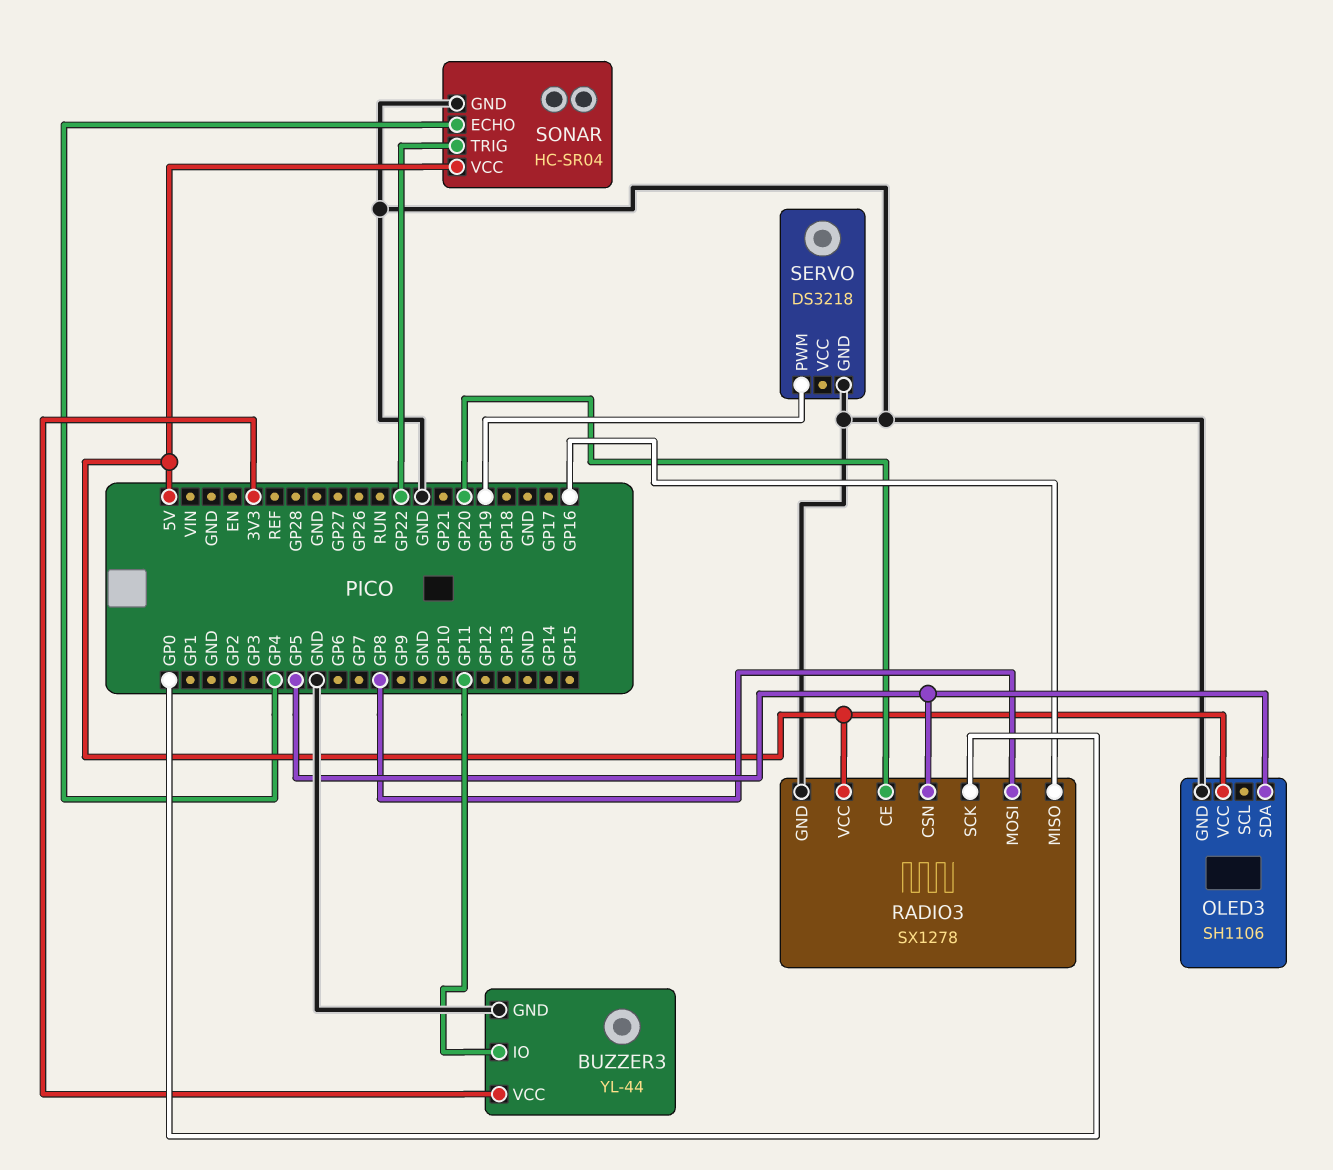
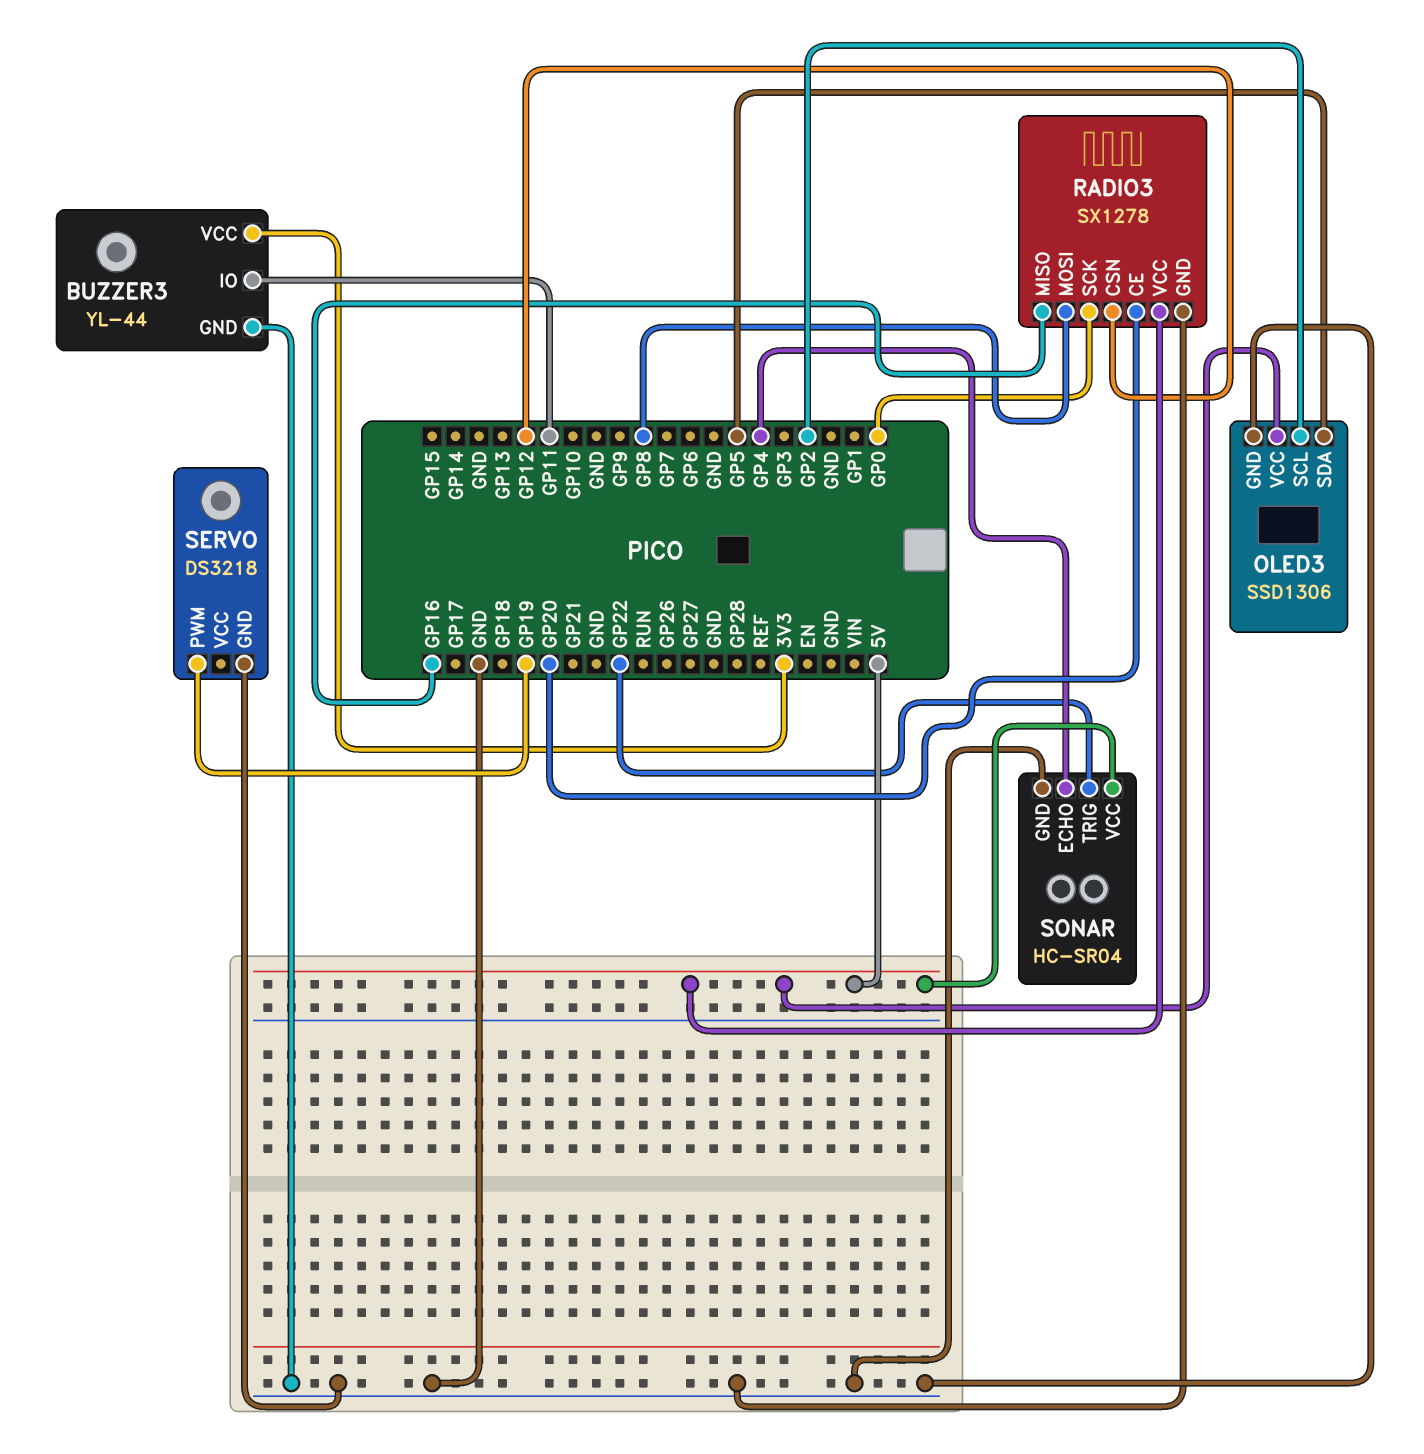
OLED3: SH1106 -> SSD1306
OLED3 pin SCL: none -> GP2
RADIO3 pin CSN: GP5 -> GP12

